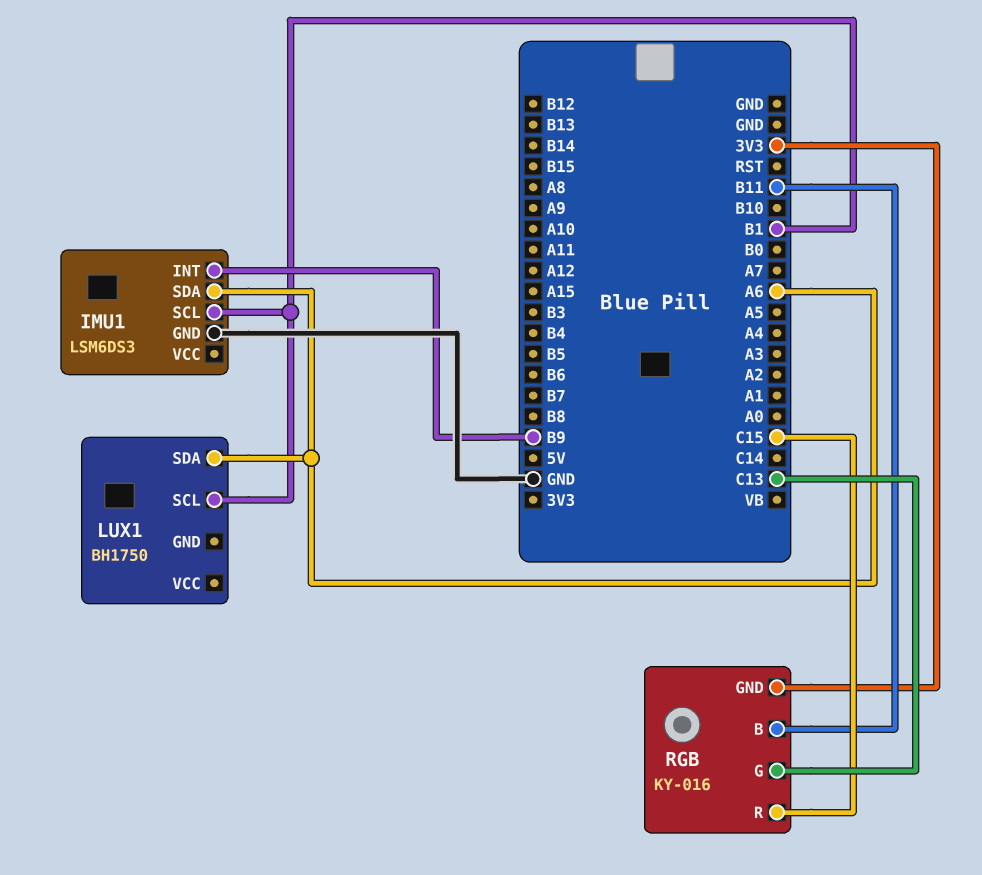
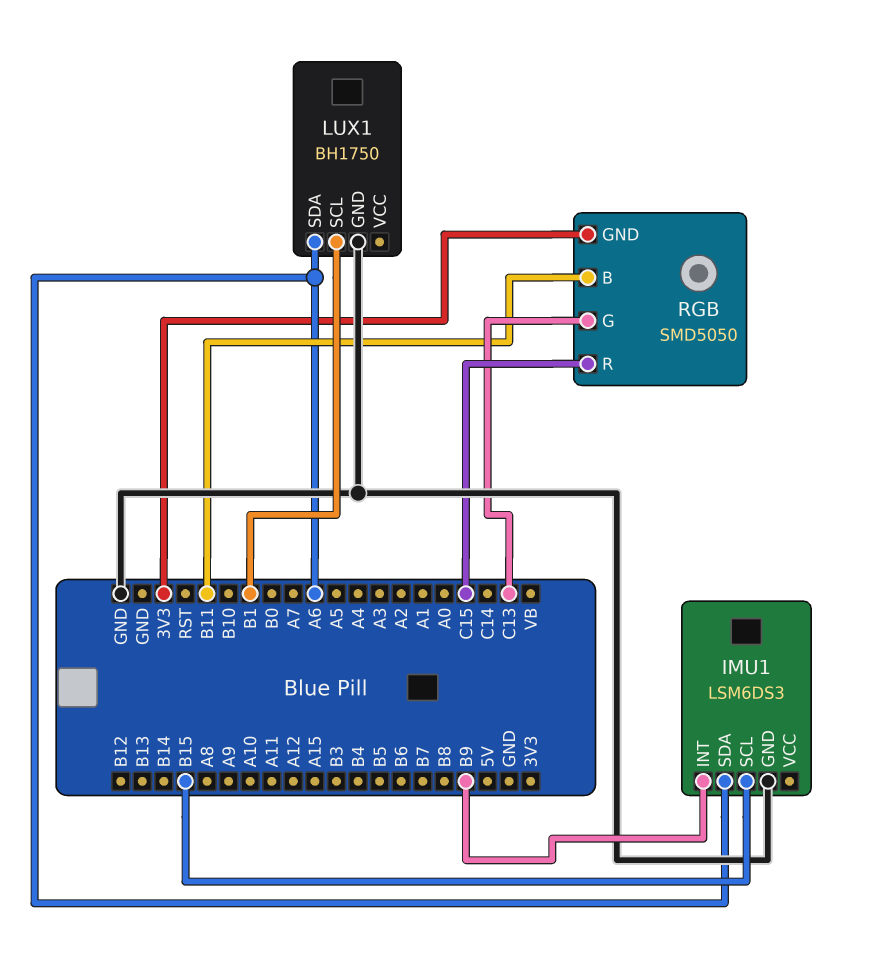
IMU1 pin SCL: B1 -> B15
LUX1 pin GND: none -> GND
RGB: KY-016 -> SMD5050

